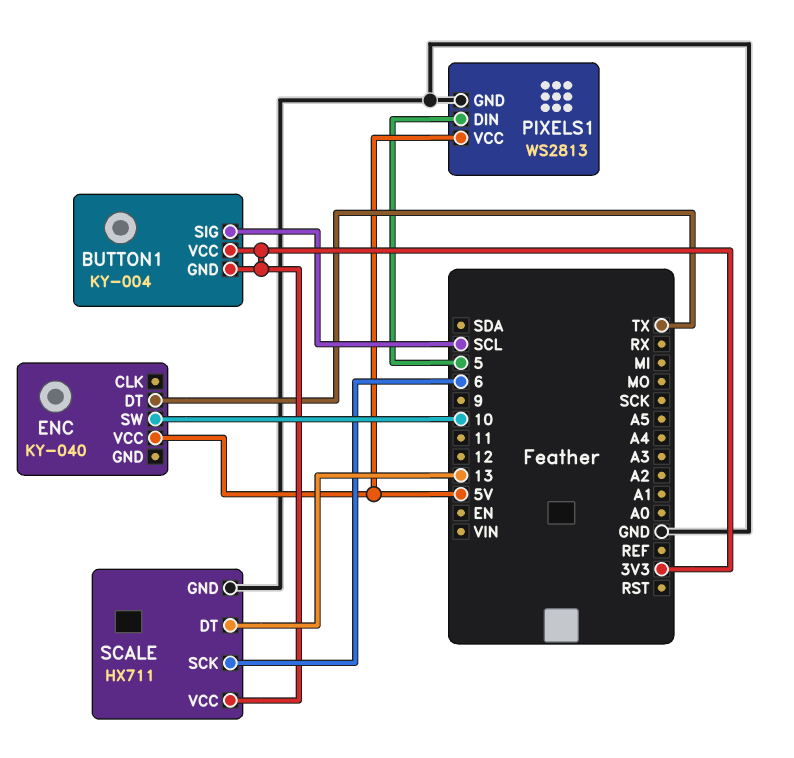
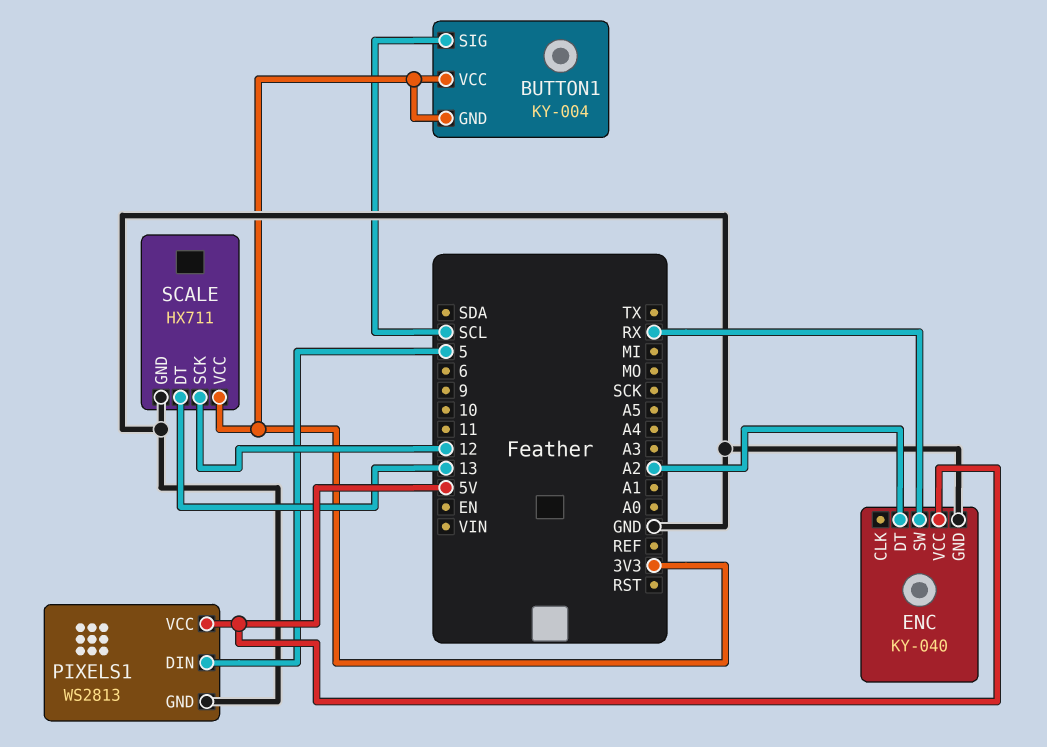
ENC pin DT: TX -> A2
ENC pin GND: none -> GND
ENC pin SW: 10 -> RX
SCALE pin SCK: 6 -> 12

